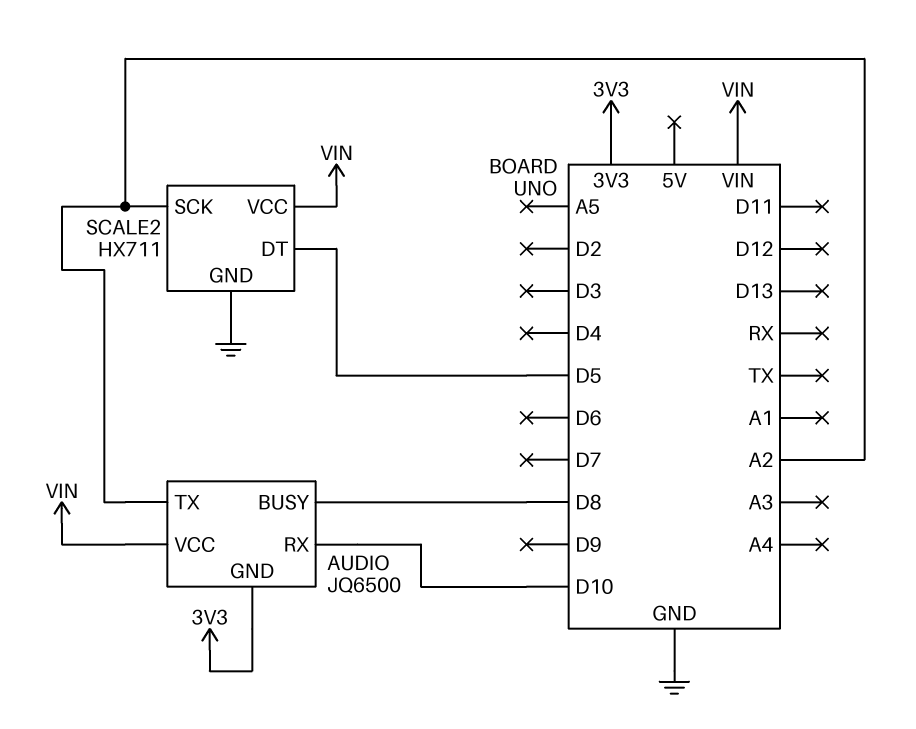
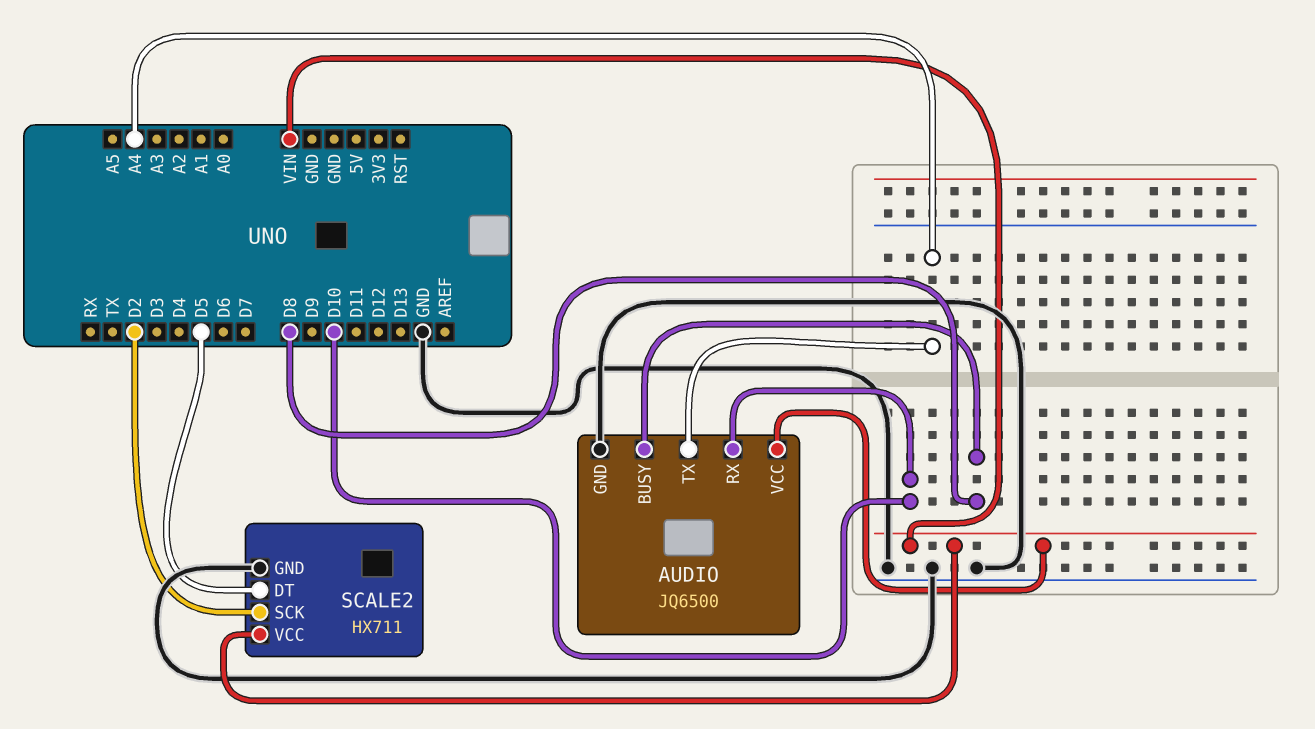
AUDIO pin GND: 3V3 -> GND
AUDIO pin TX: A2 -> A4
SCALE2 pin SCK: A2 -> D2

